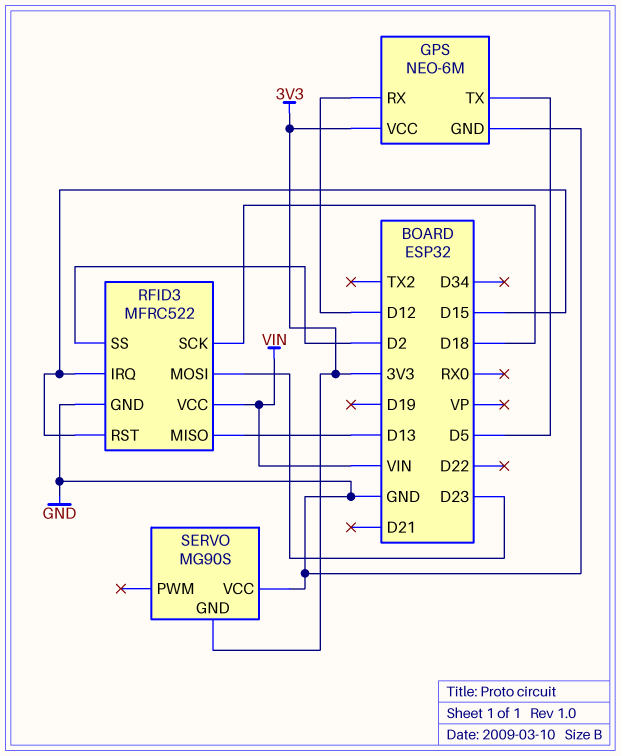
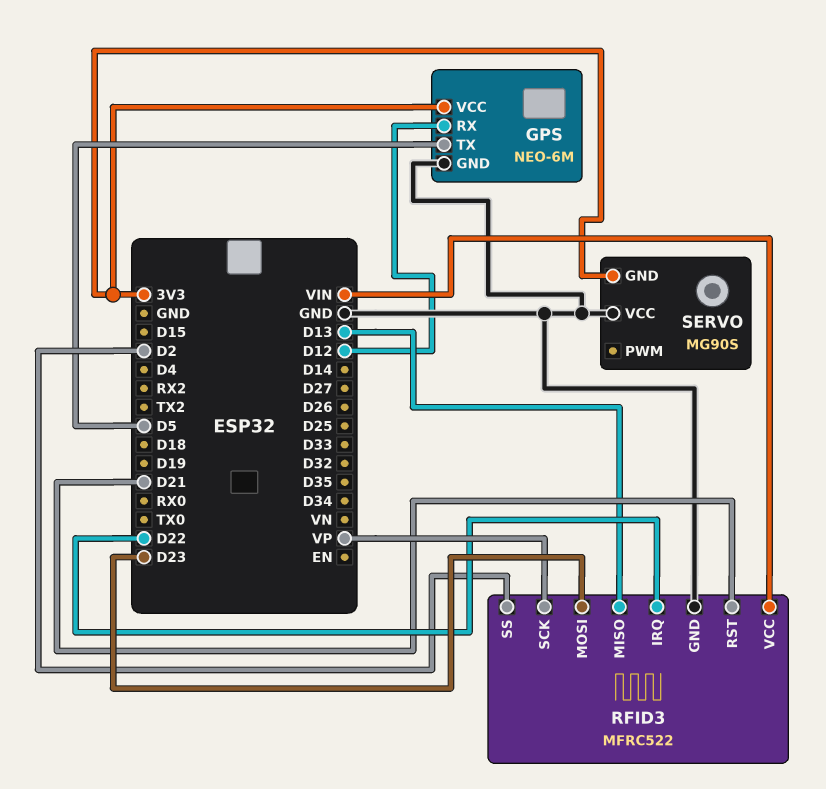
RFID3 pin IRQ: D15 -> D22
RFID3 pin RST: D15 -> D21
RFID3 pin SCK: D18 -> VP

